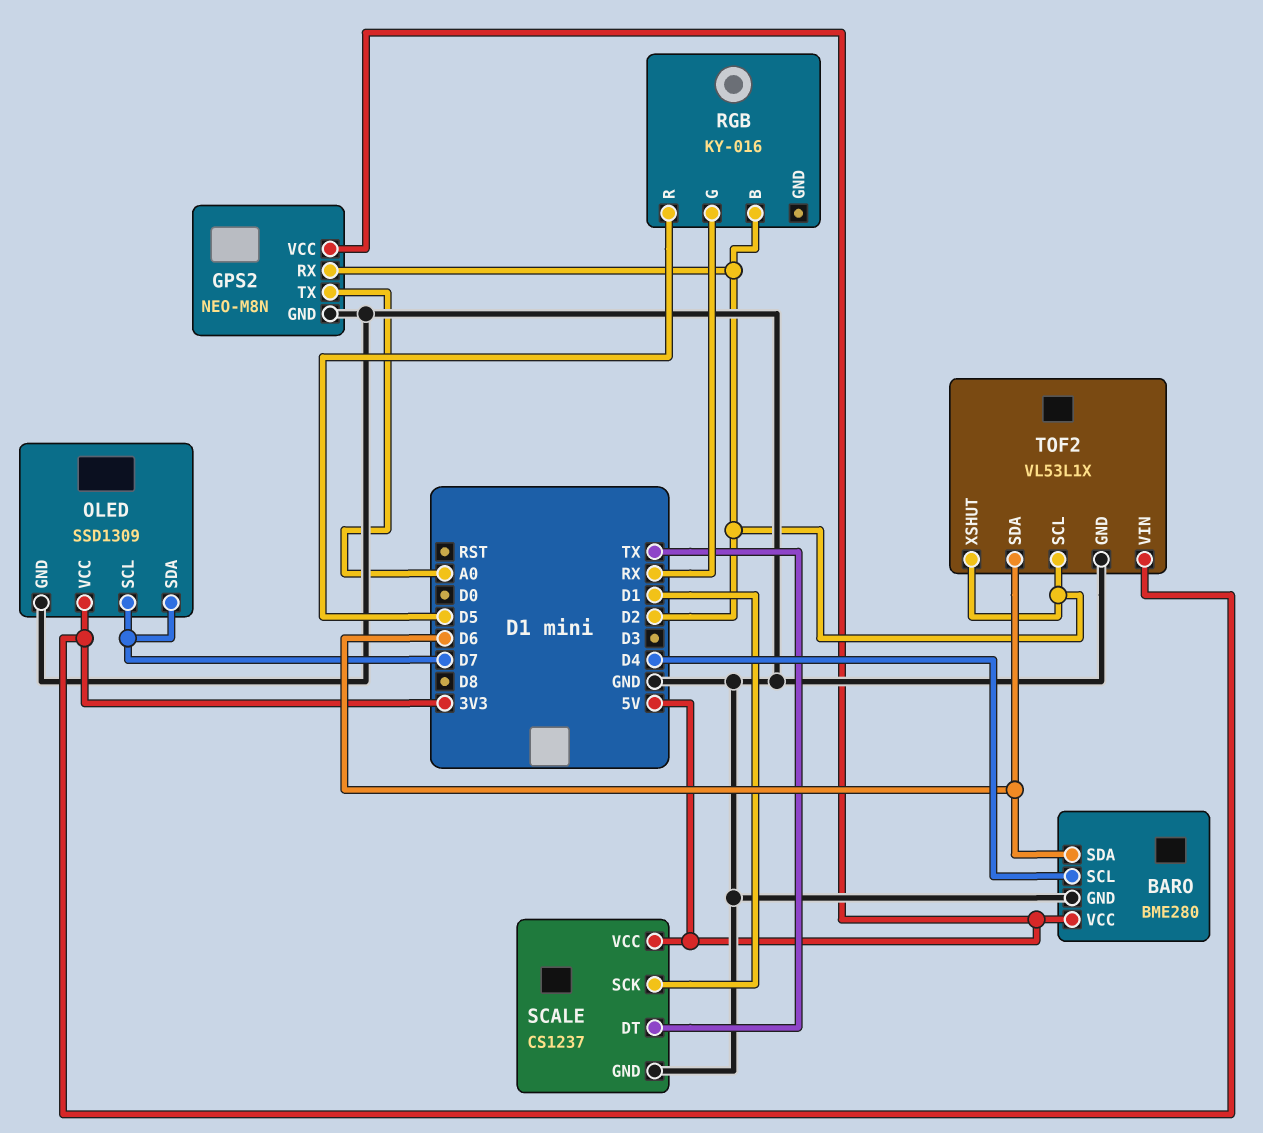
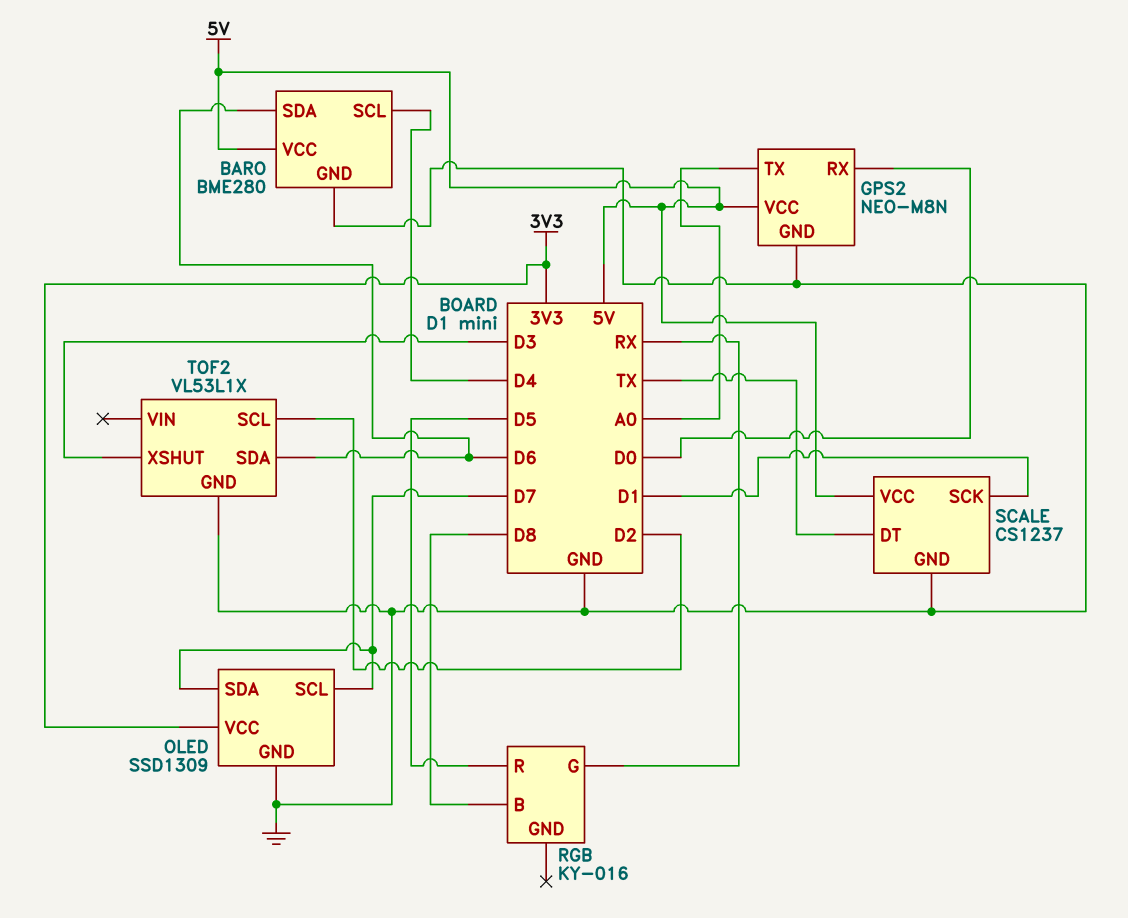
GPS2 pin RX: D2 -> D0
RGB pin B: D2 -> D8
TOF2 pin VIN: 3V3 -> none
TOF2 pin XSHUT: D2 -> D3

